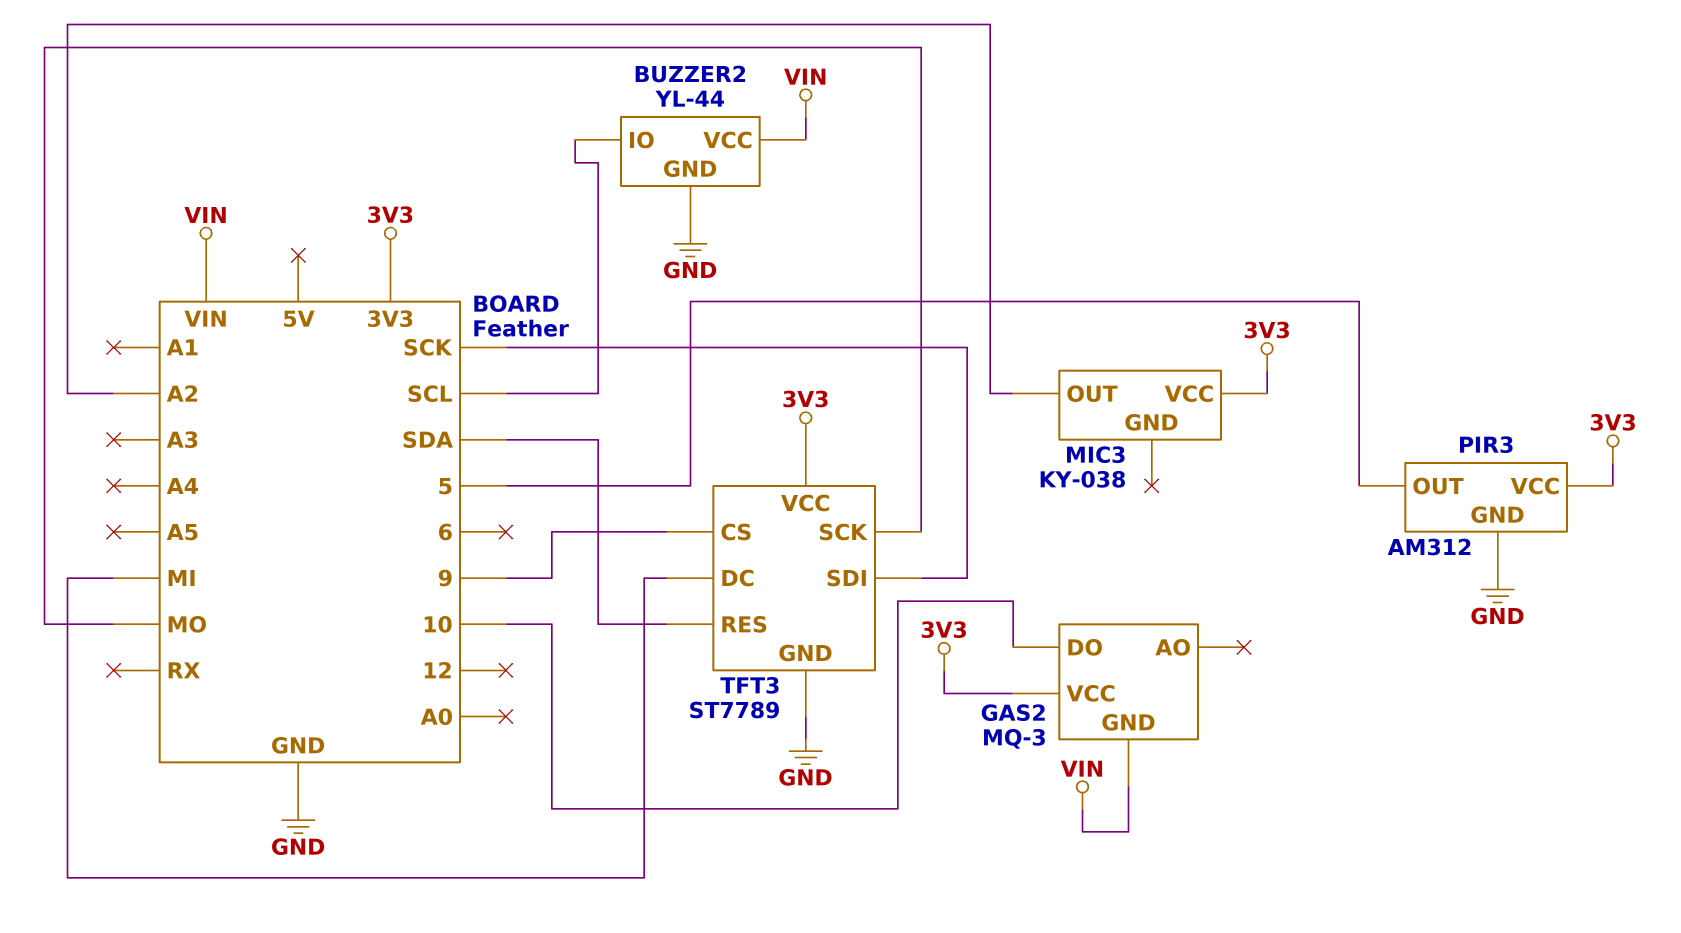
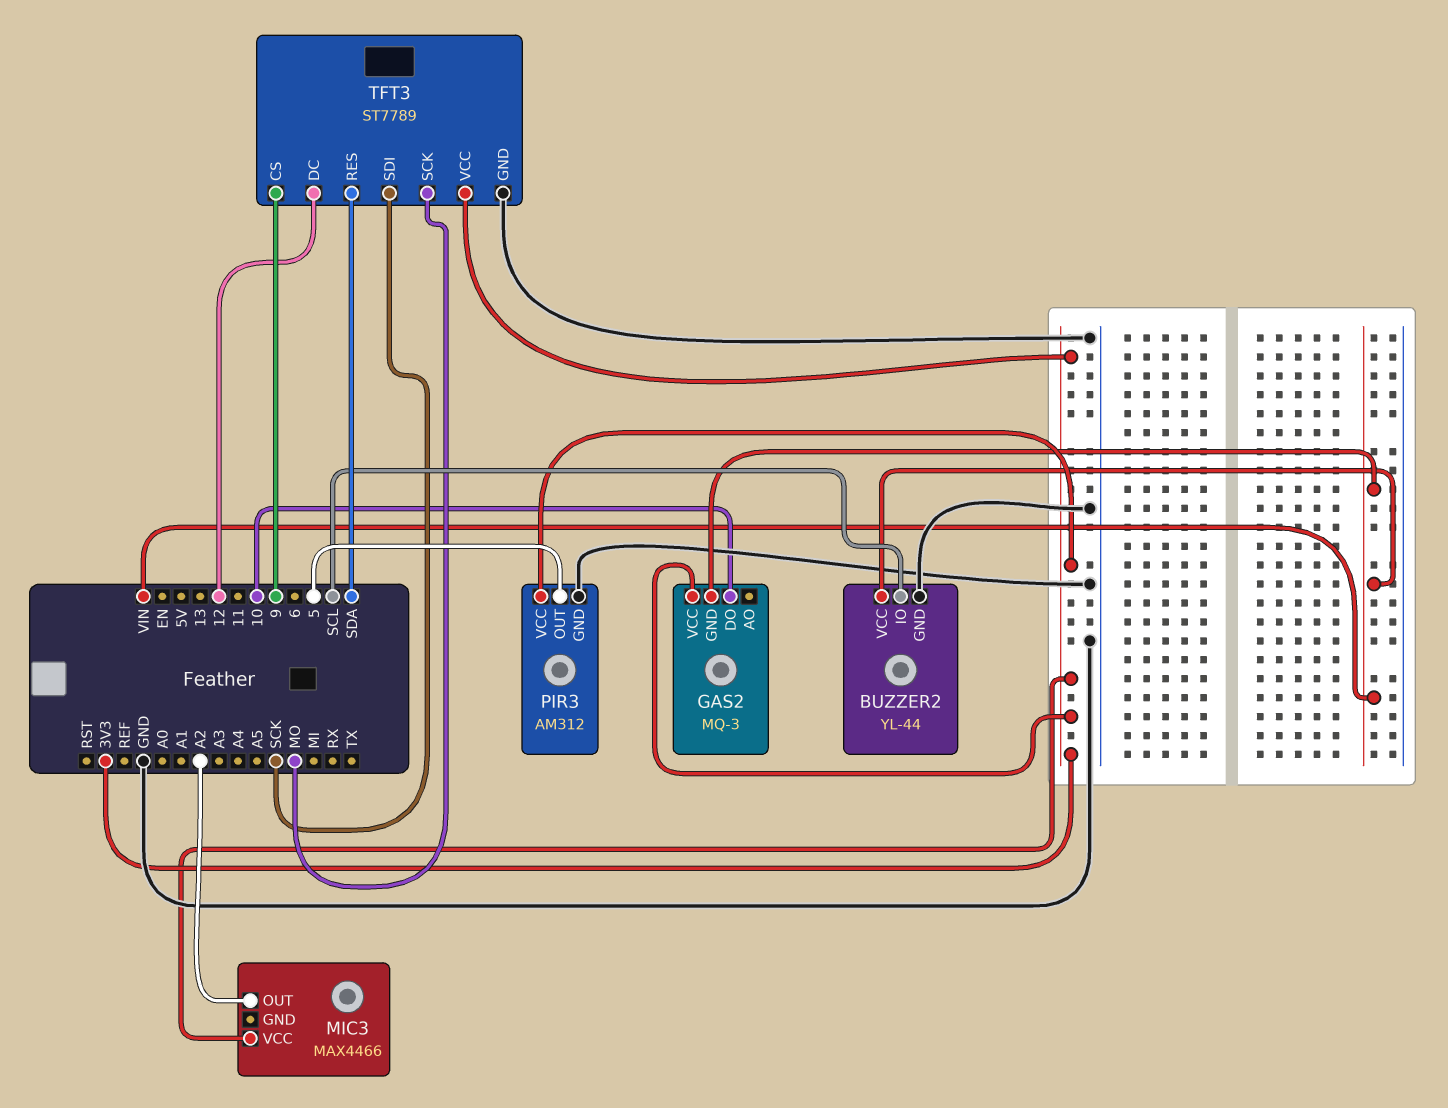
MIC3: KY-038 -> MAX4466
TFT3 pin DC: MI -> 12

